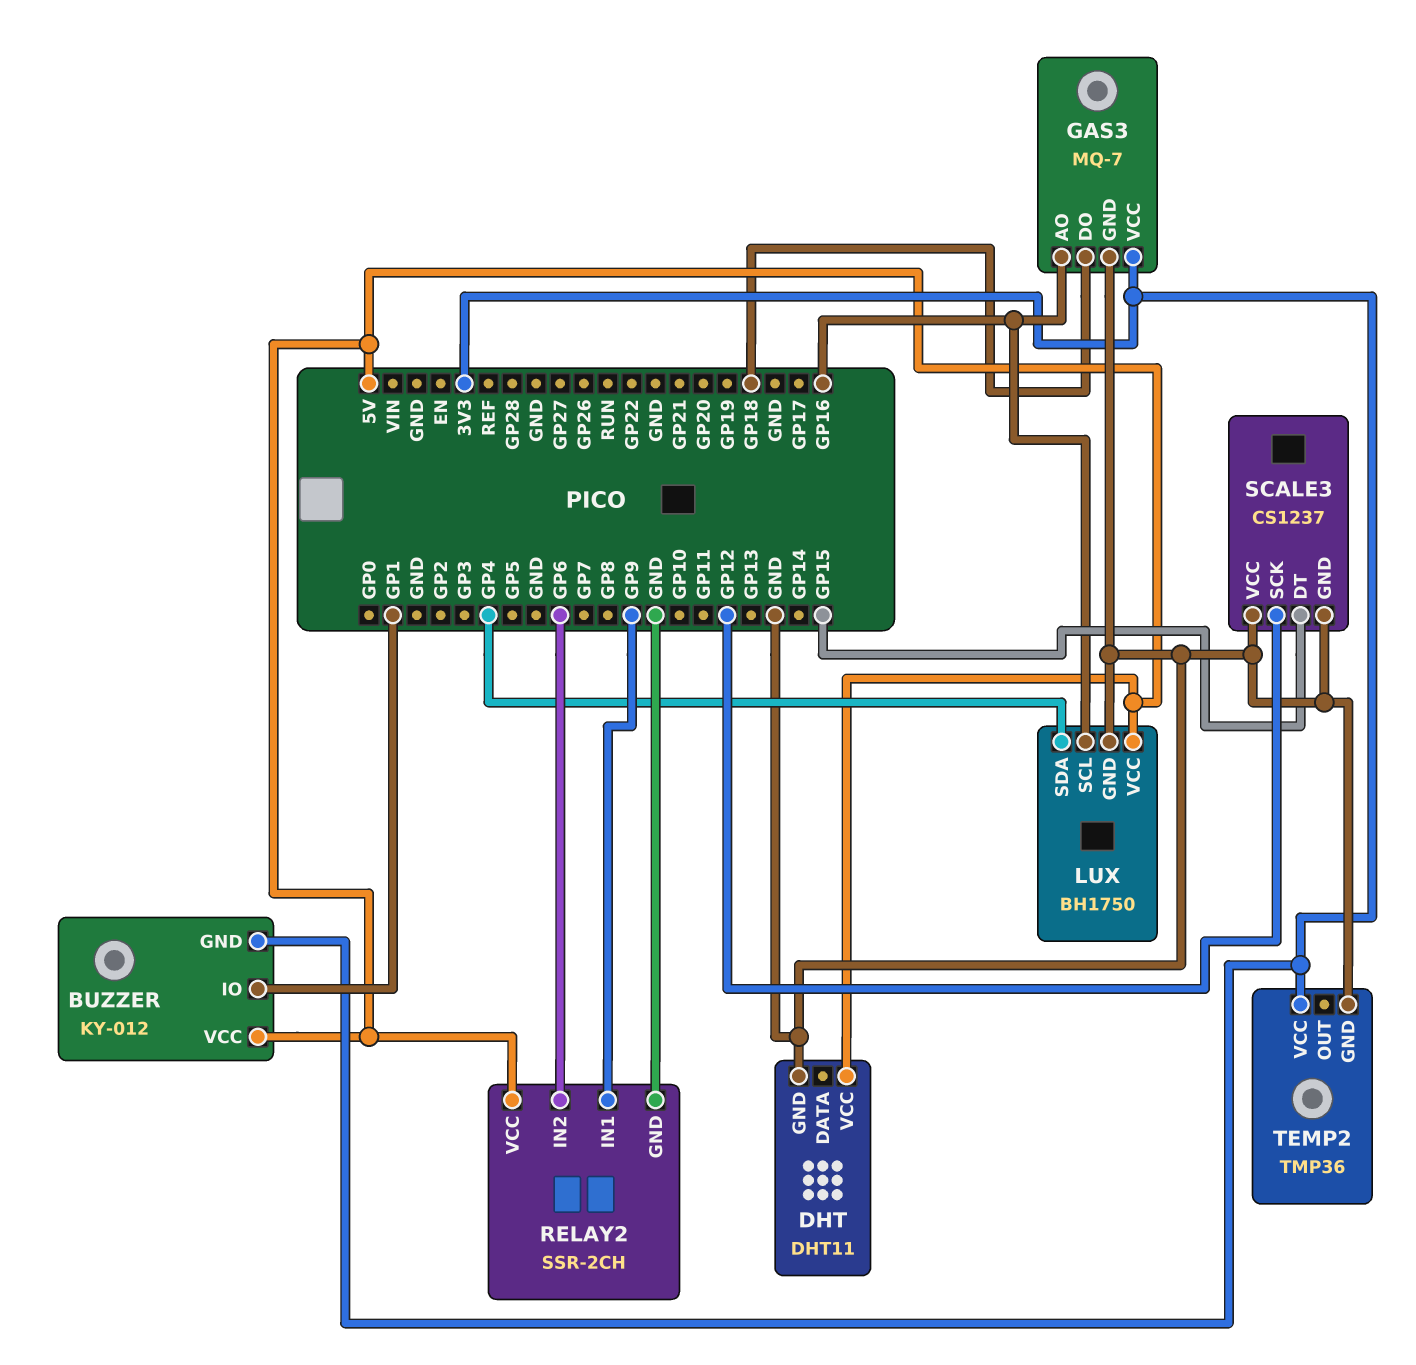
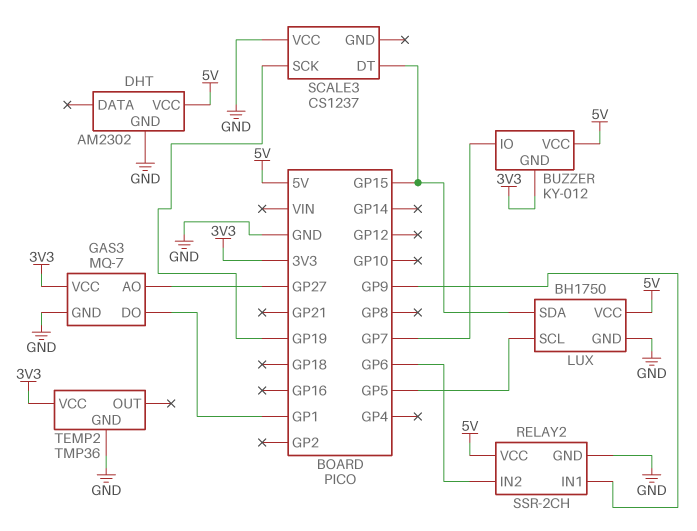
BUZZER pin IO: GP1 -> GP7
DHT: DHT11 -> AM2302
GAS3 pin AO: GP16 -> GP27
GAS3 pin DO: GP18 -> GP1
LUX pin SCL: GP16 -> GP5
LUX pin SDA: GP4 -> GP15
SCALE3 pin GND: GND -> none
SCALE3 pin SCK: GP12 -> GP19

